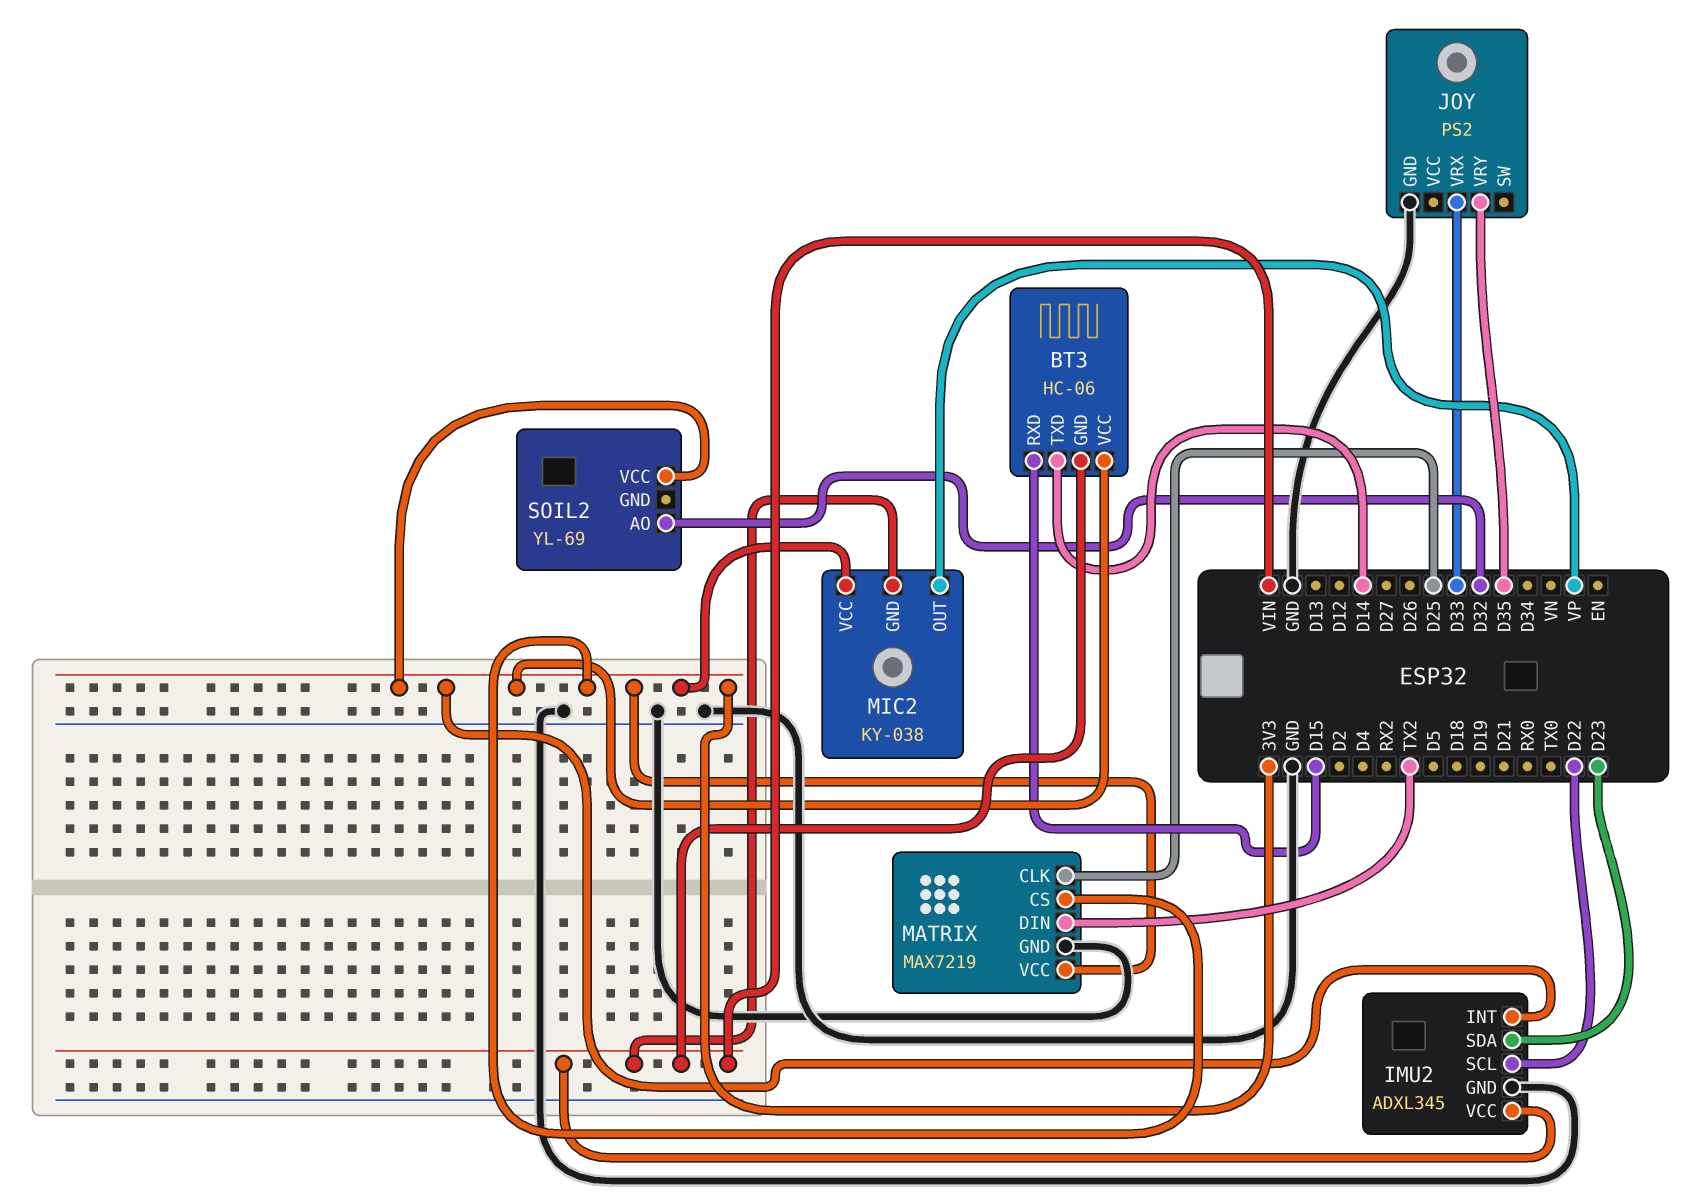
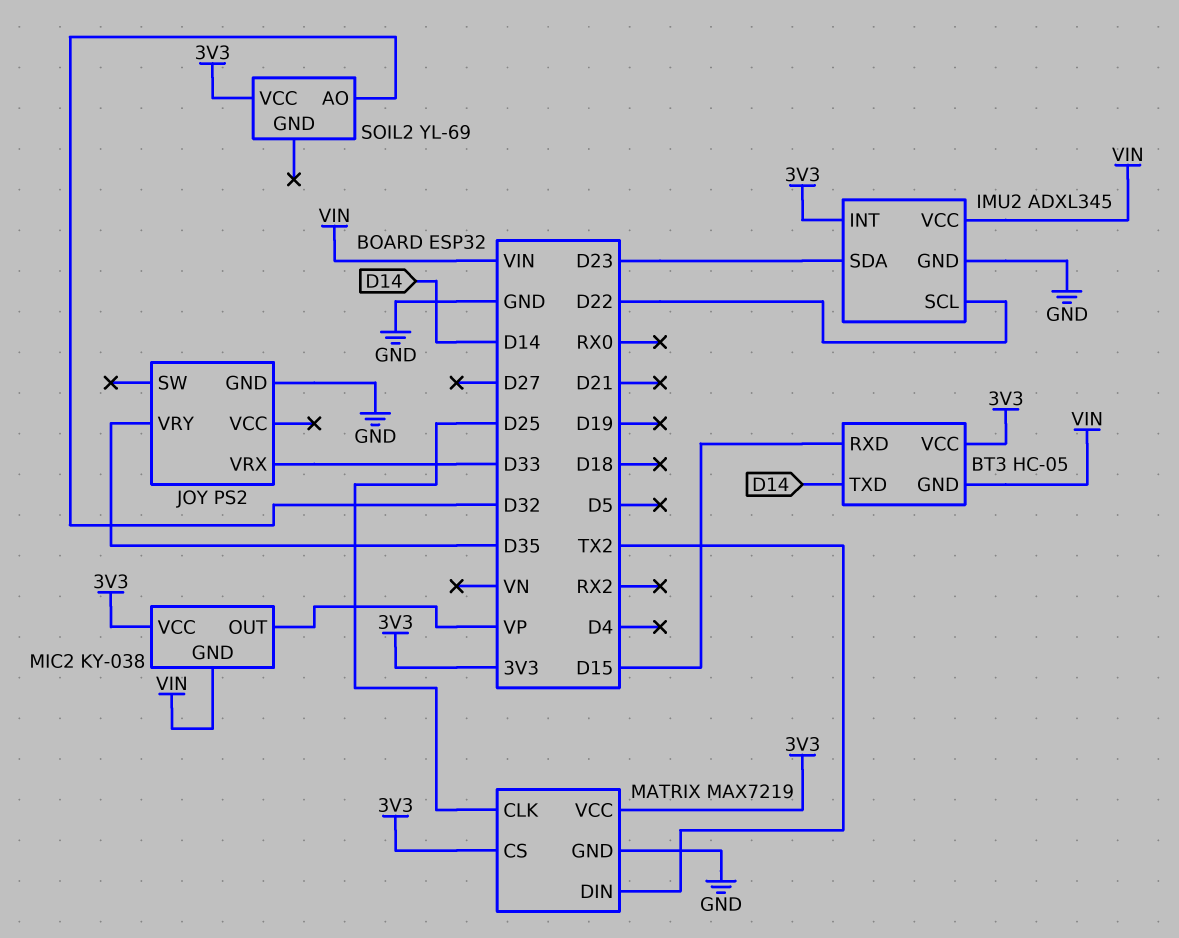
BT3: HC-06 -> HC-05

